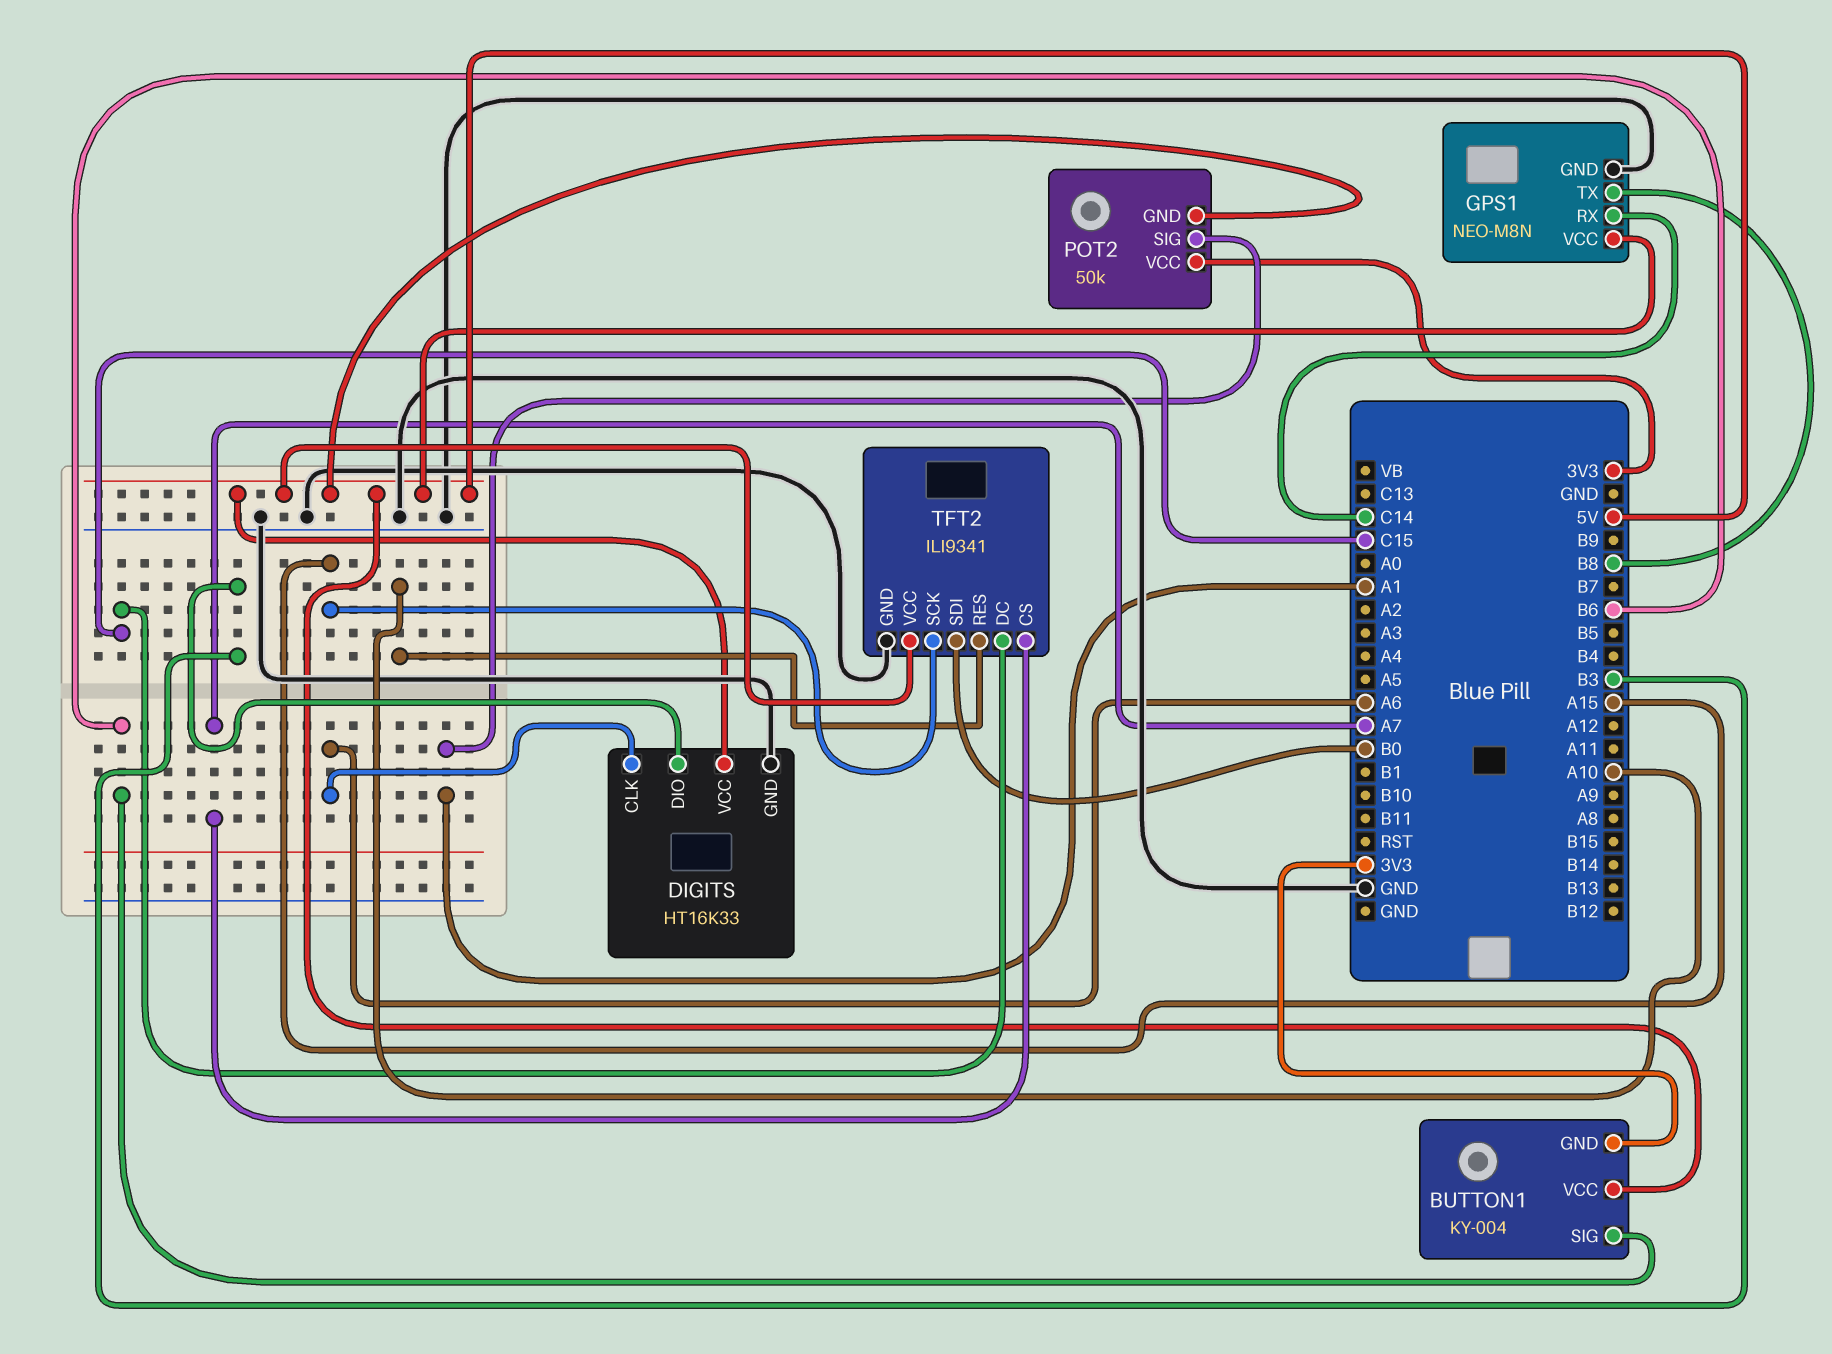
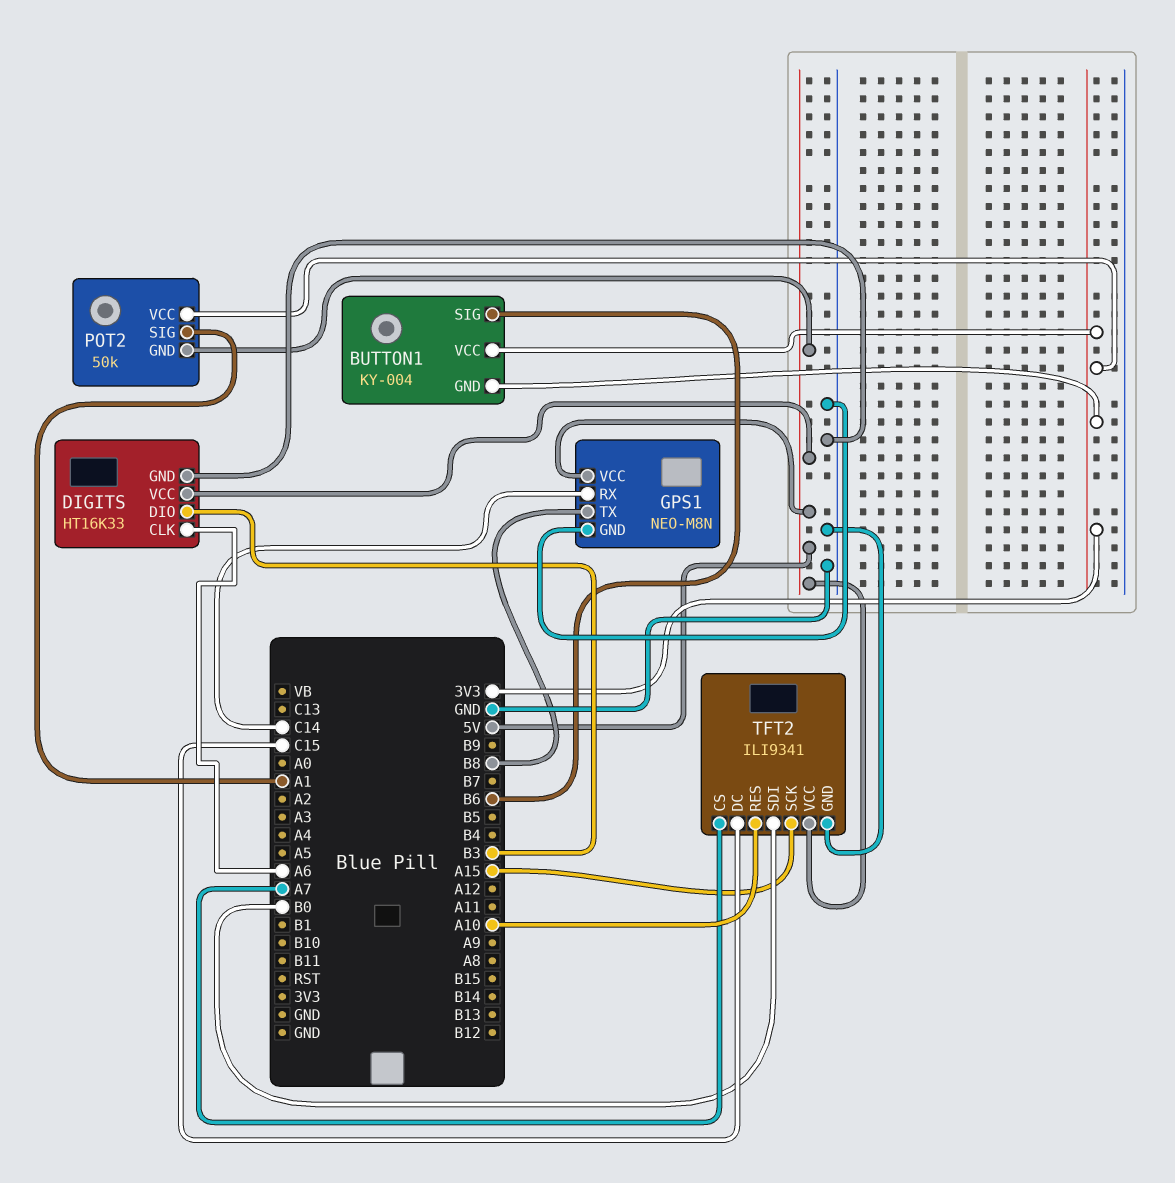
BUTTON1 pin VCC: 5V -> 3V3

